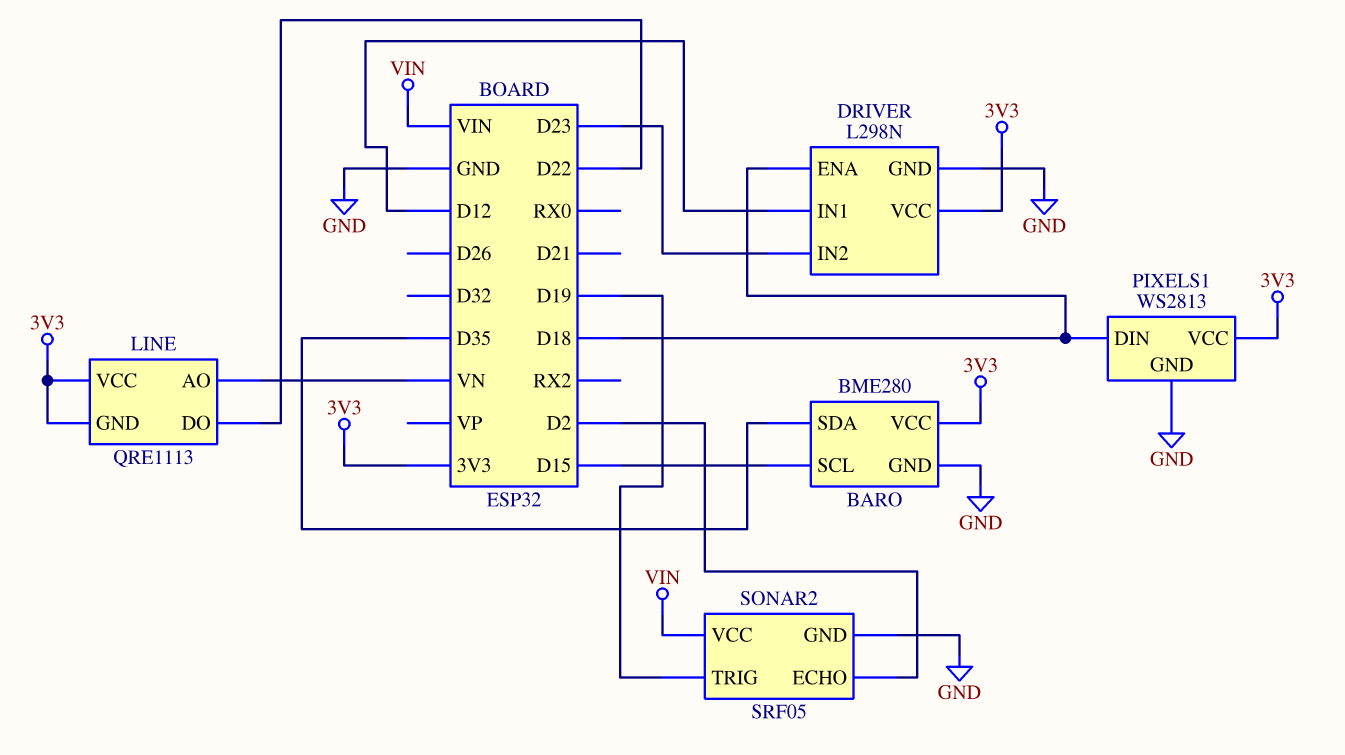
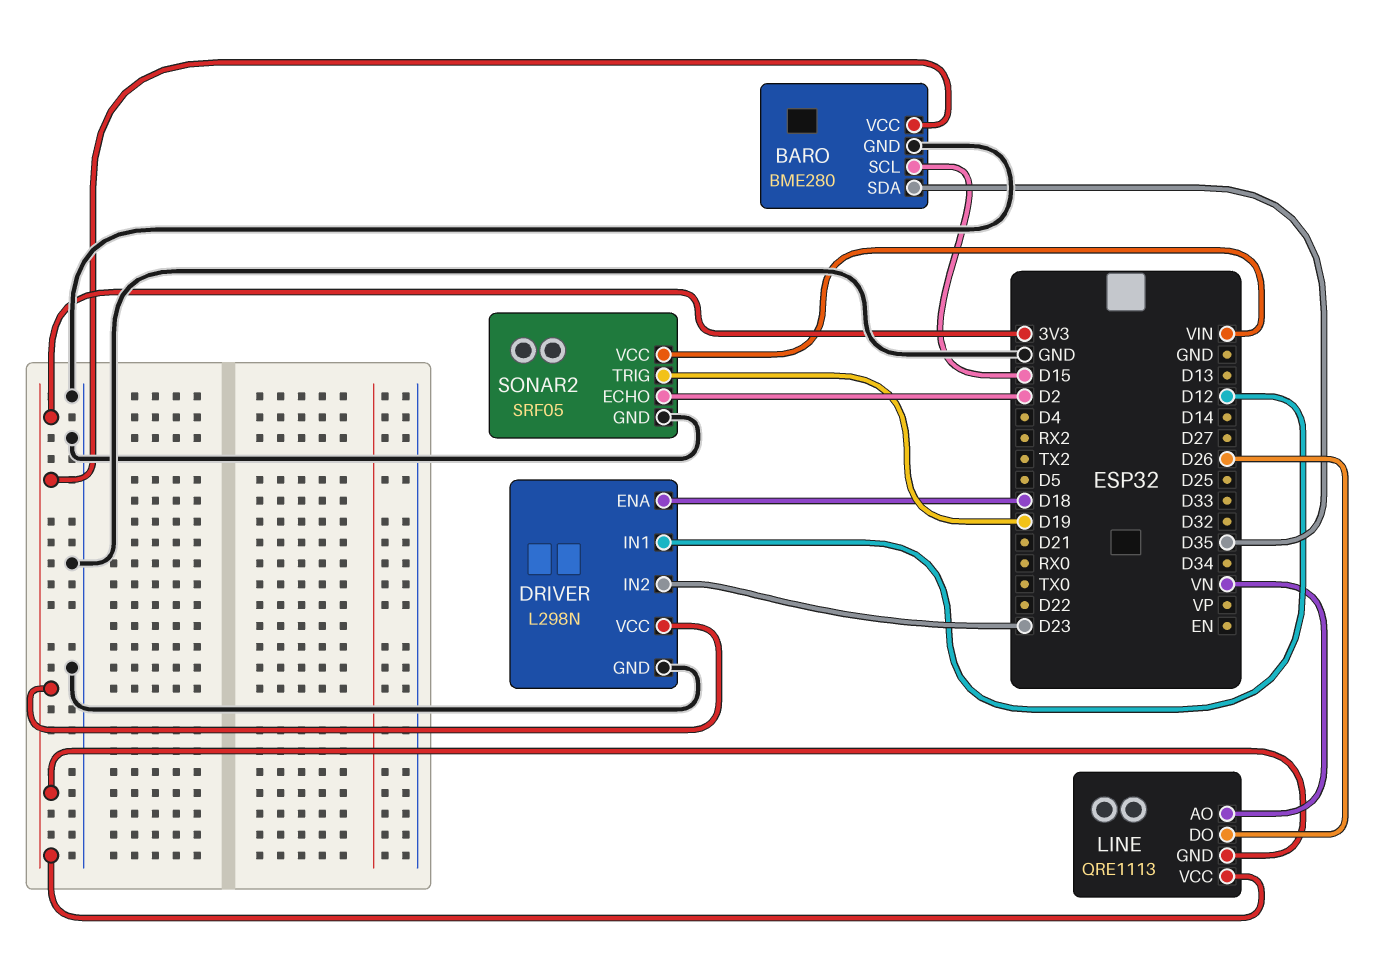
LINE pin DO: D22 -> D26
PIXELS1: WS2813 -> none
PIXELS1 pin DIN: D18 -> none
PIXELS1 pin GND: GND -> none
PIXELS1 pin VCC: 3V3 -> none

